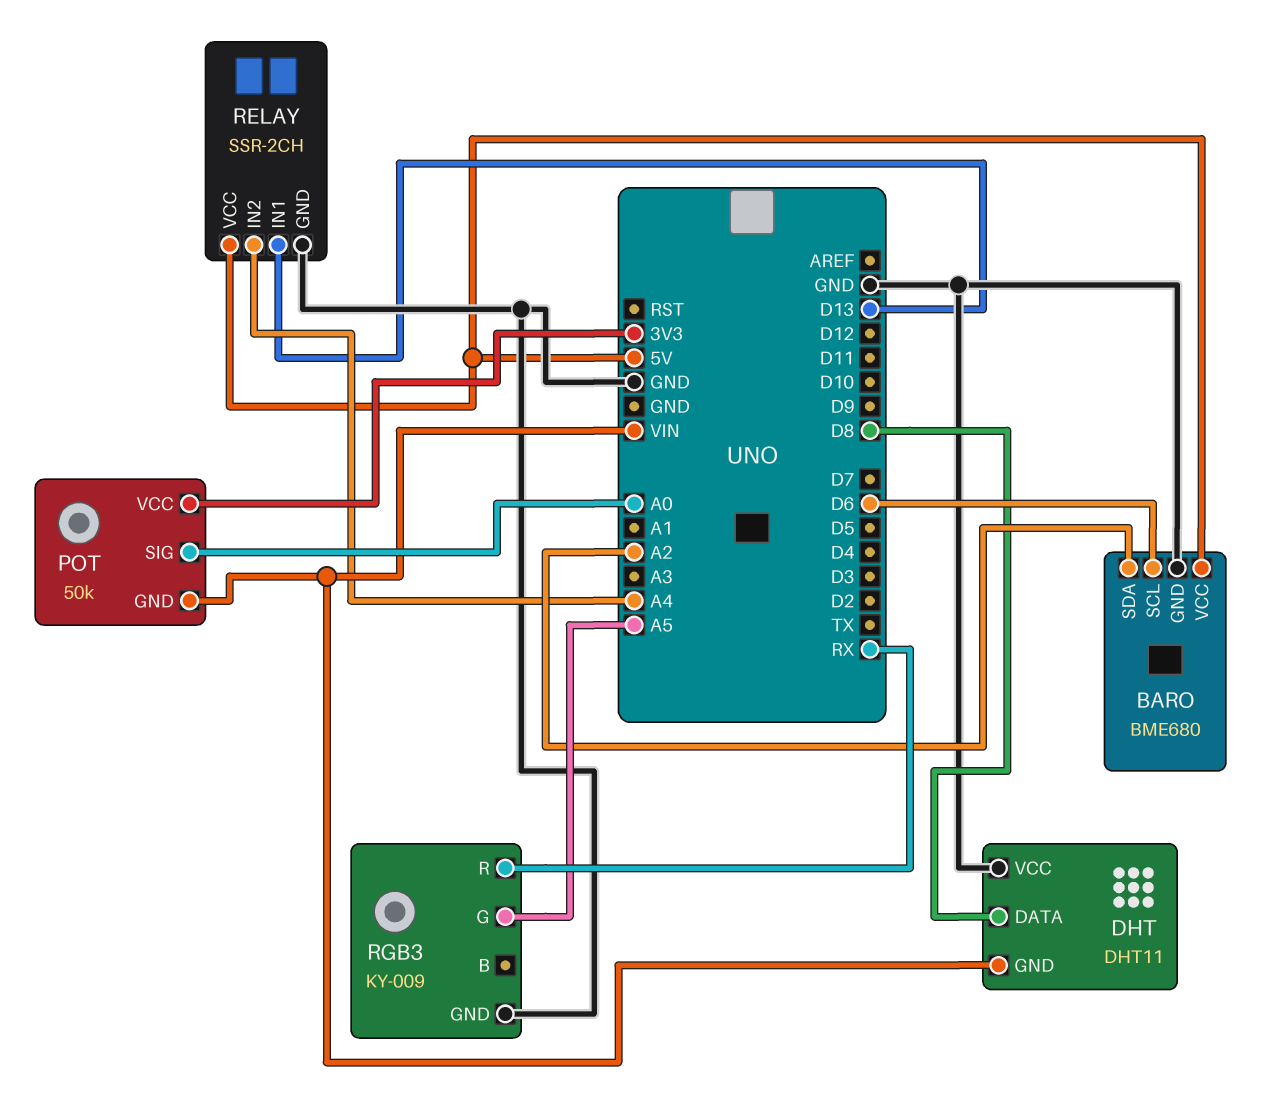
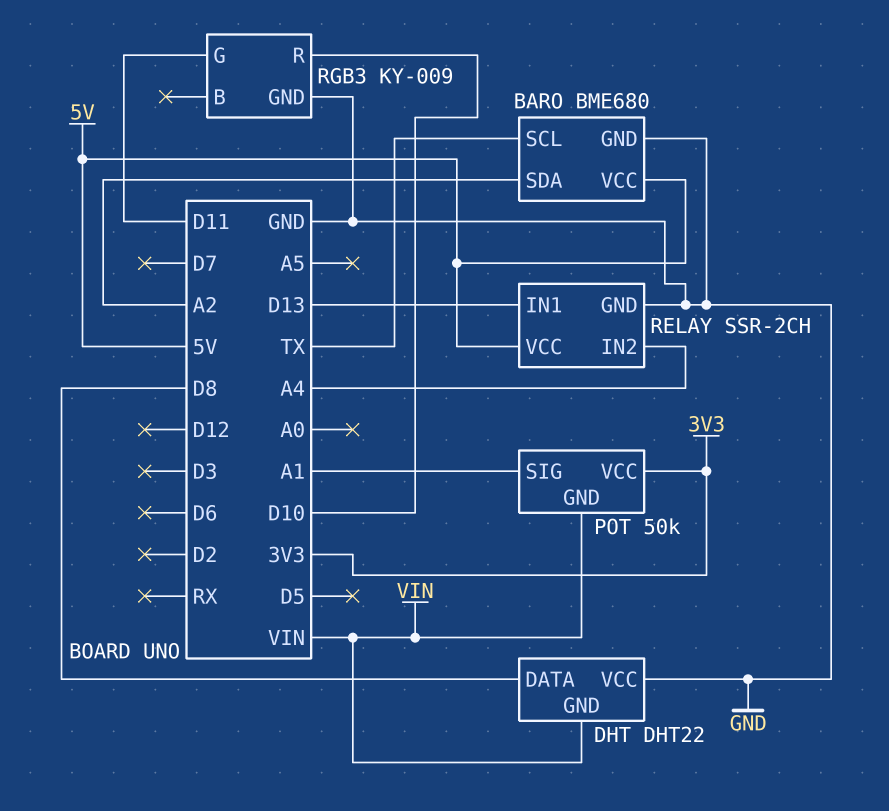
BARO pin SCL: D6 -> TX
DHT: DHT11 -> DHT22
POT pin SIG: A0 -> A1
RGB3 pin G: A5 -> D11
RGB3 pin R: RX -> D10

